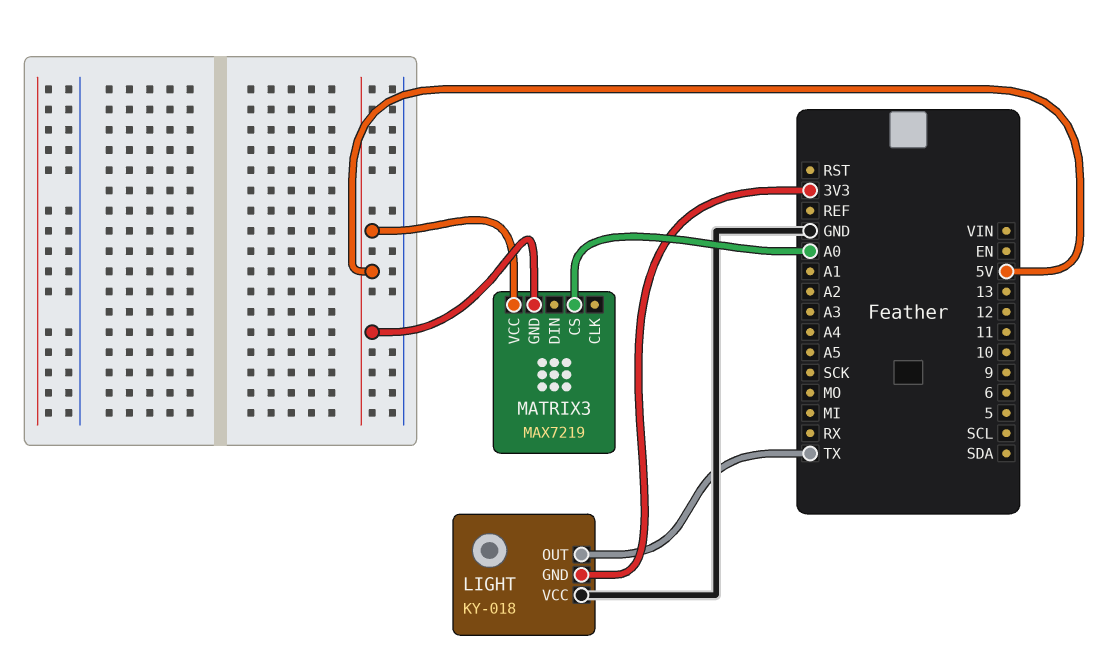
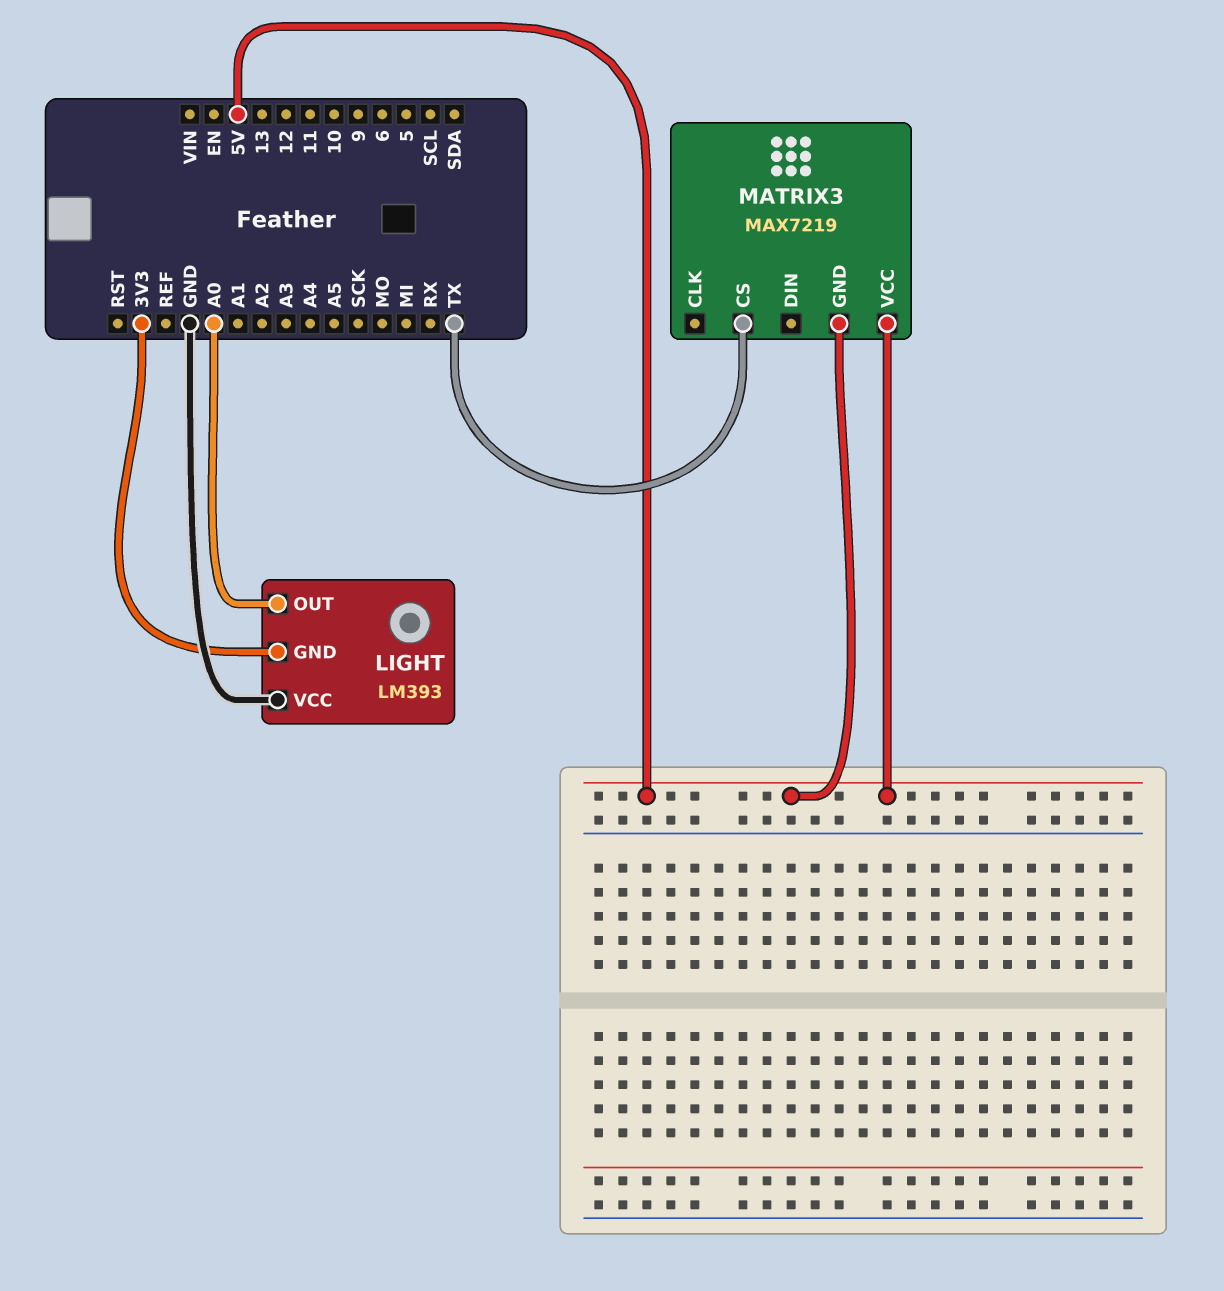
LIGHT: KY-018 -> LM393
LIGHT pin OUT: TX -> A0
MATRIX3 pin CS: A0 -> TX

